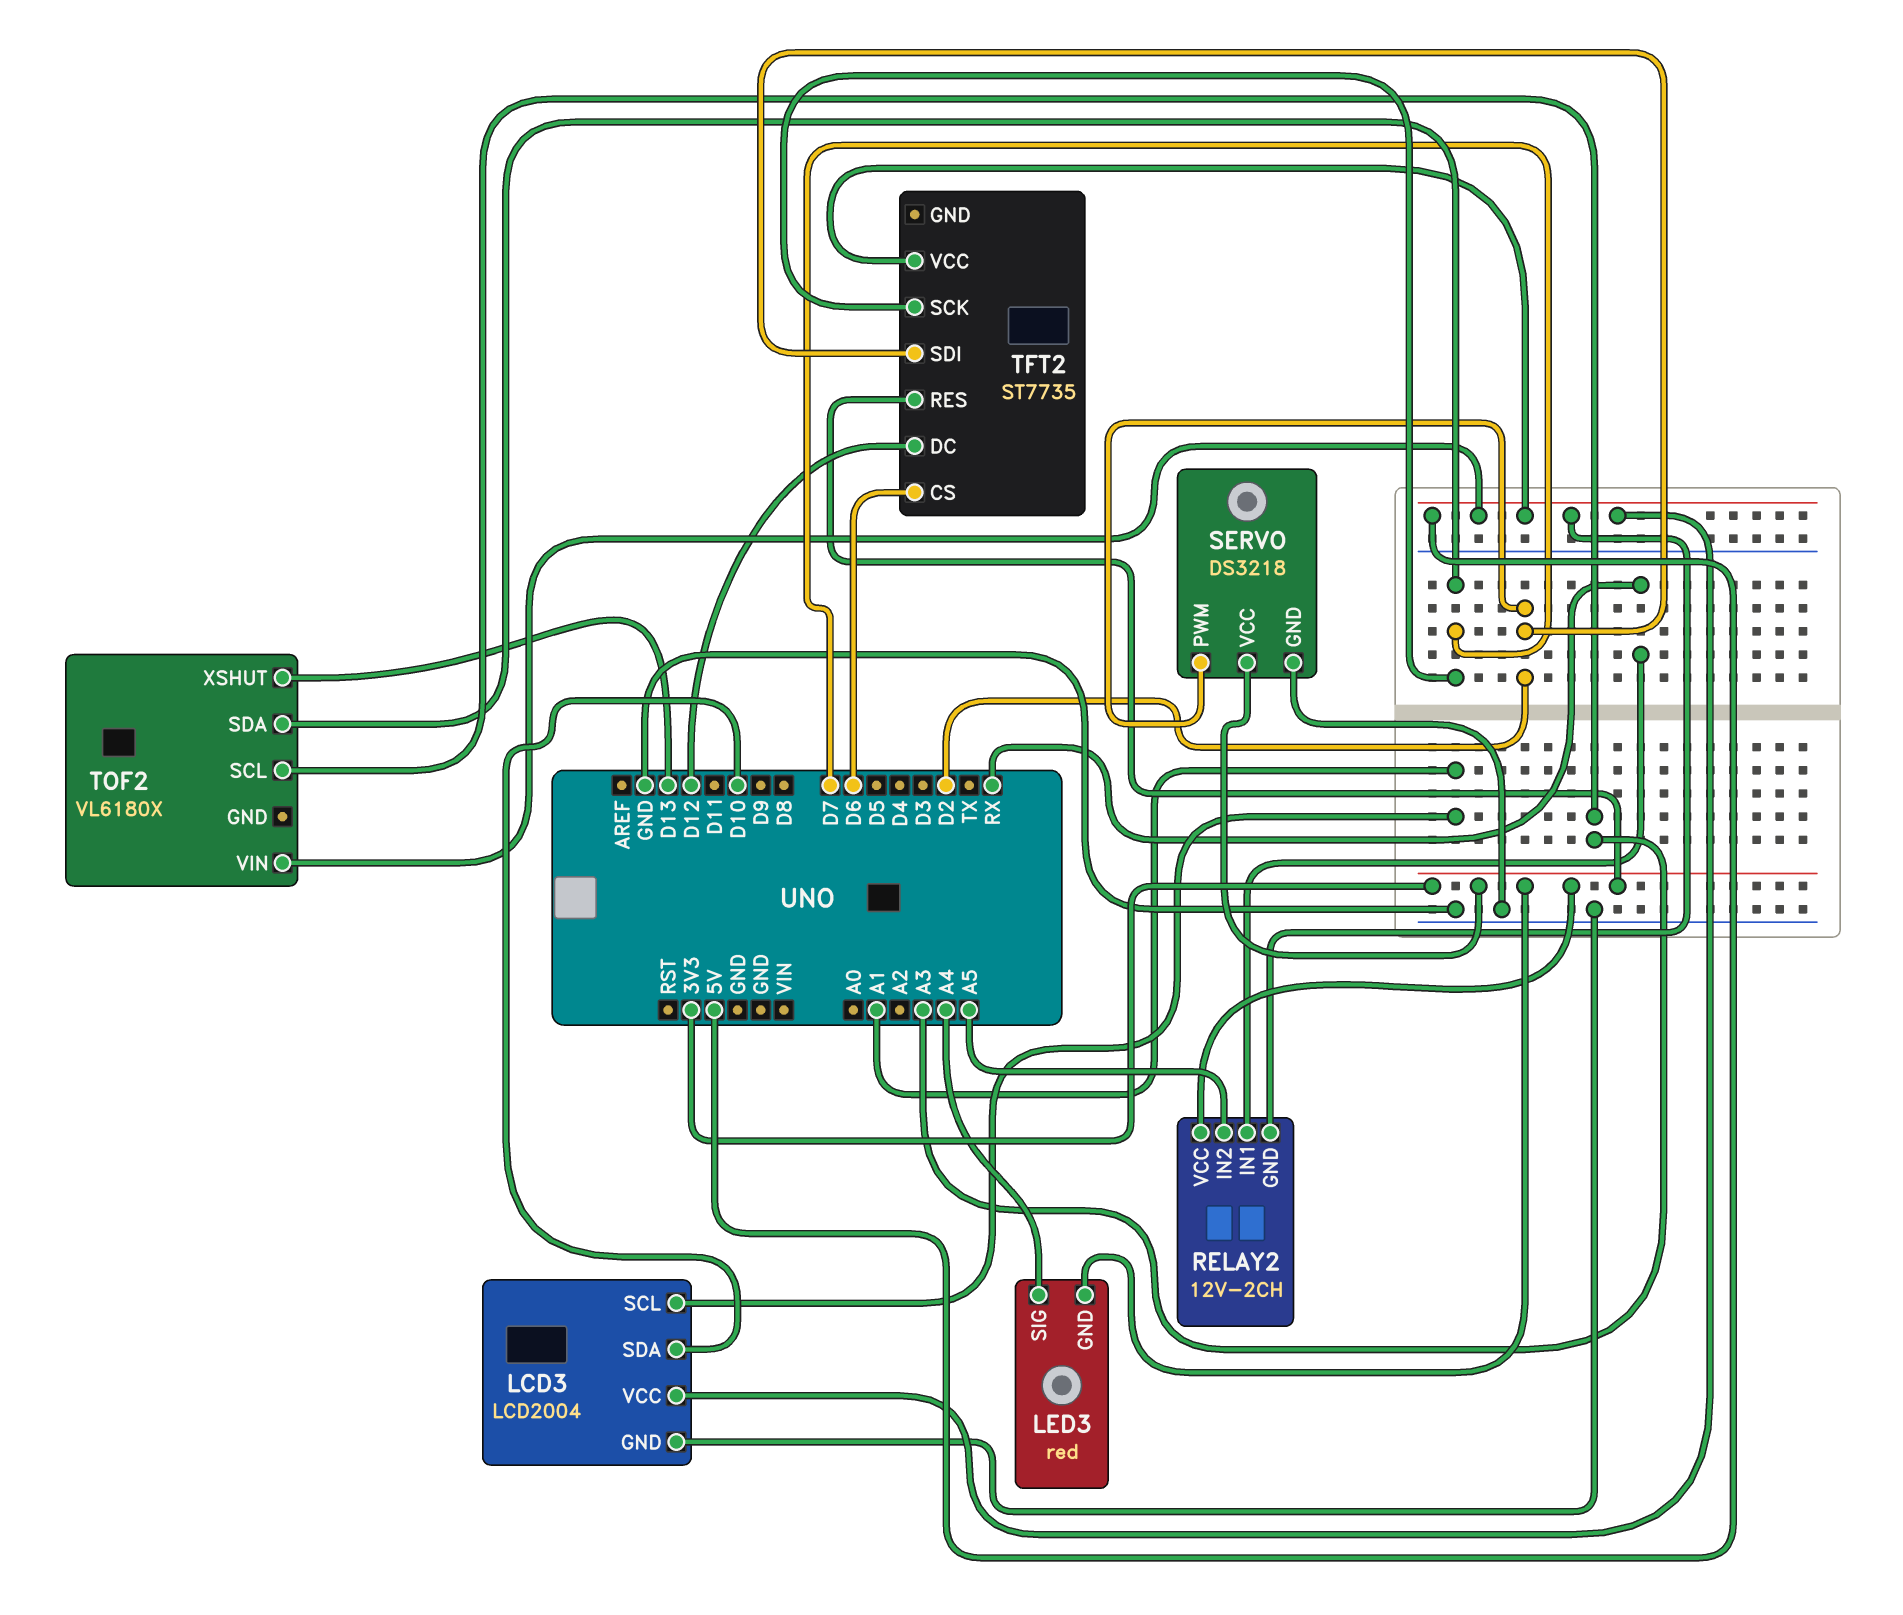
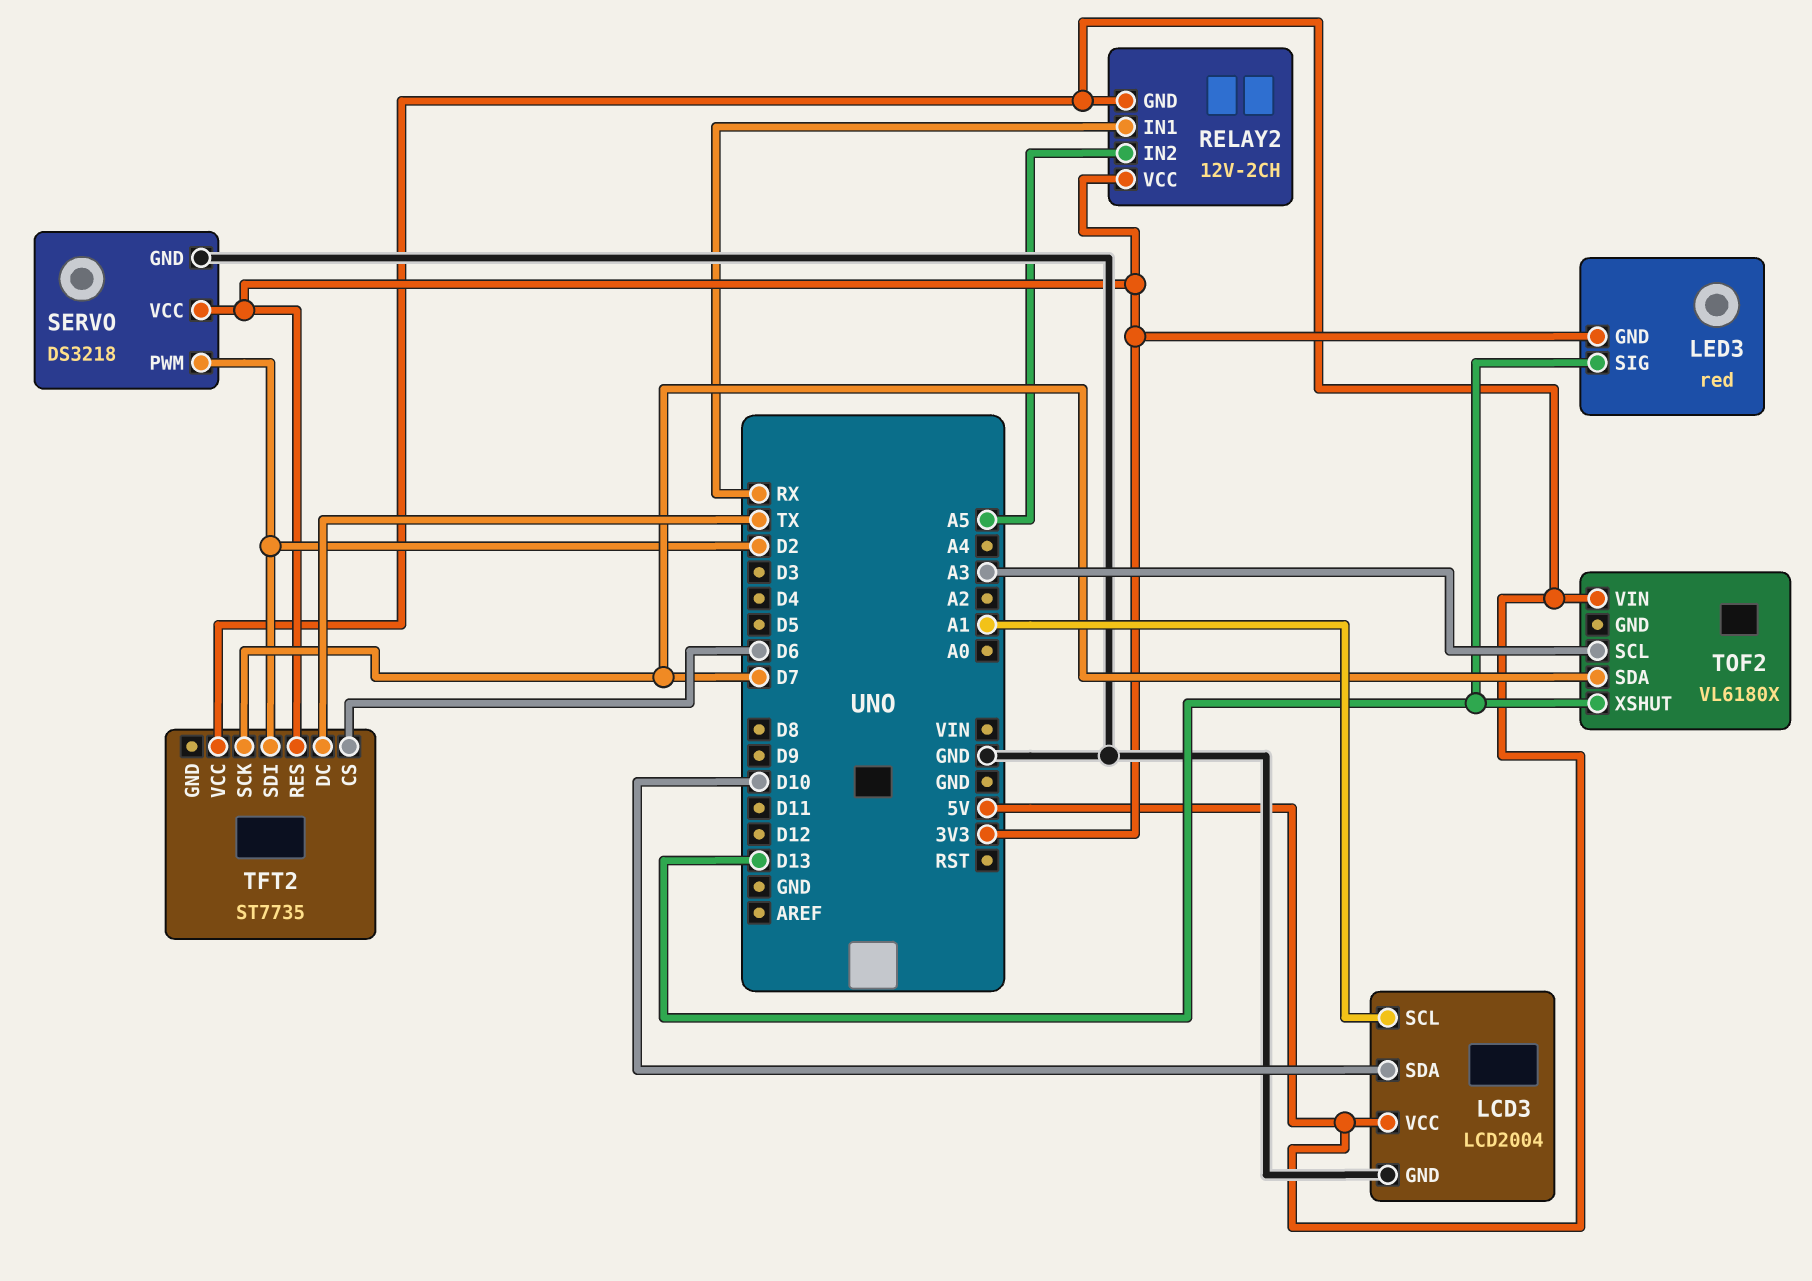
LED3 pin SIG: A4 -> D13
TFT2 pin DC: D12 -> TX

